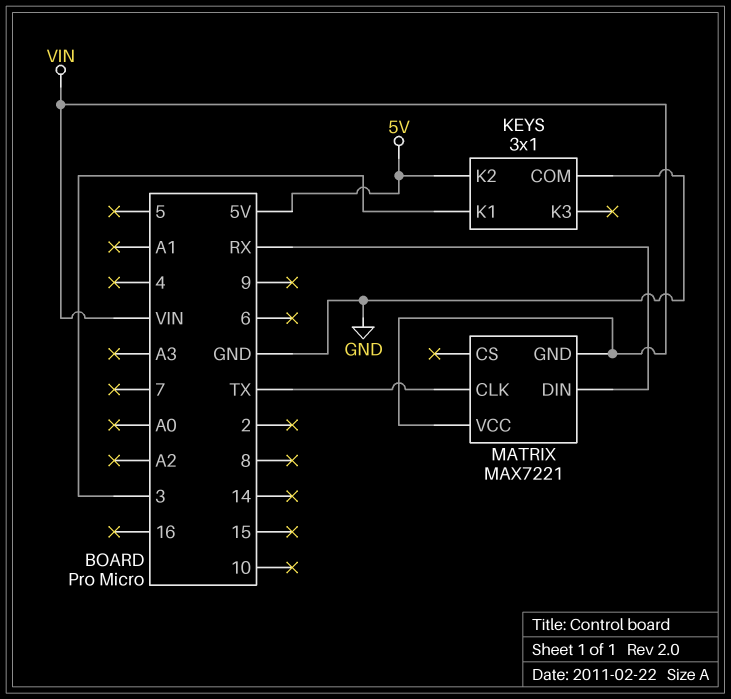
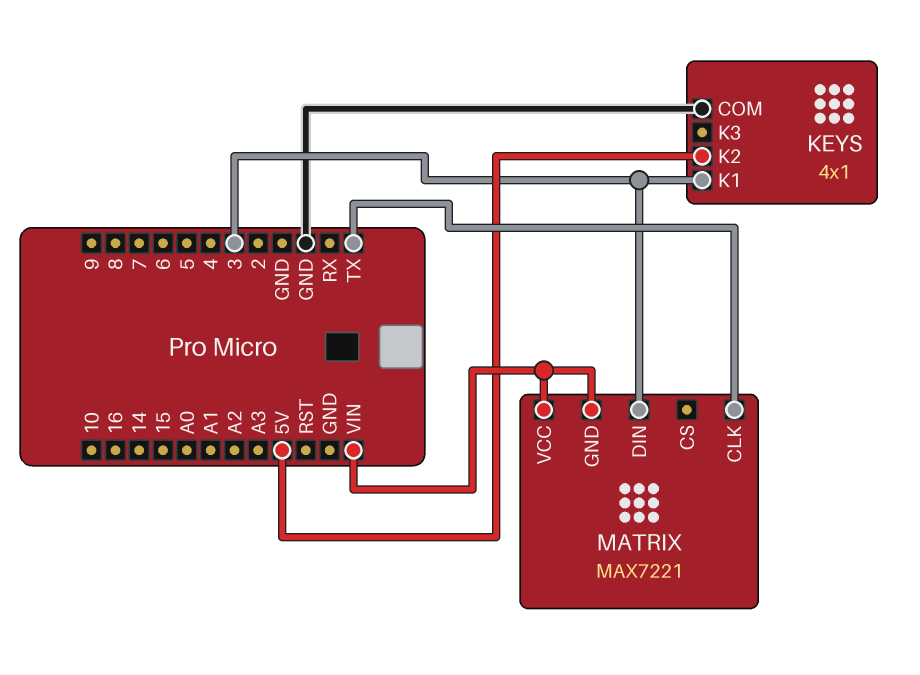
KEYS: 3x1 -> 4x1
MATRIX pin DIN: RX -> 3

